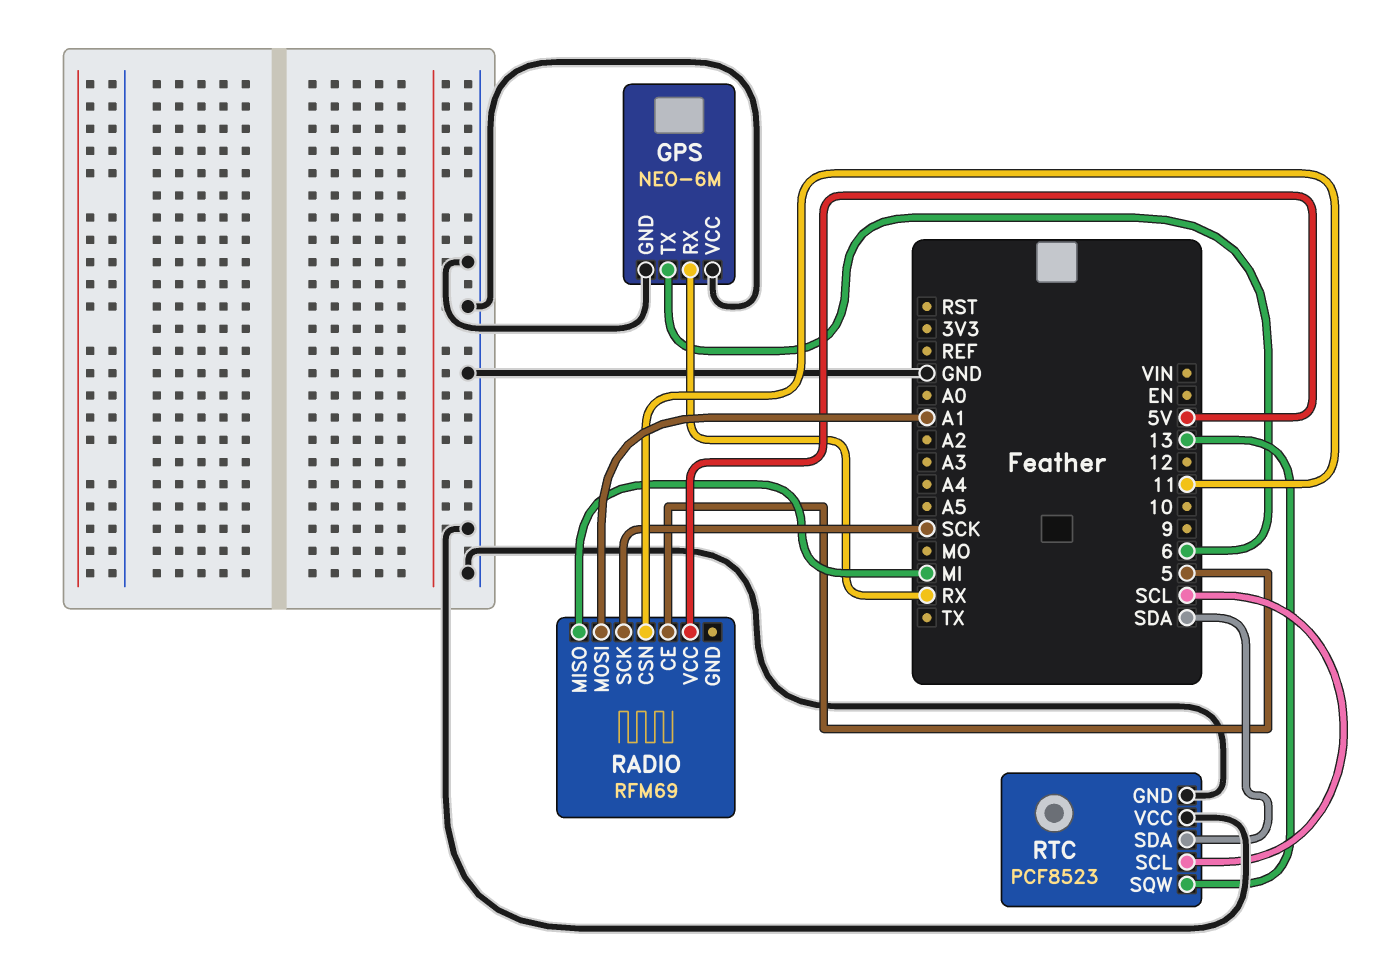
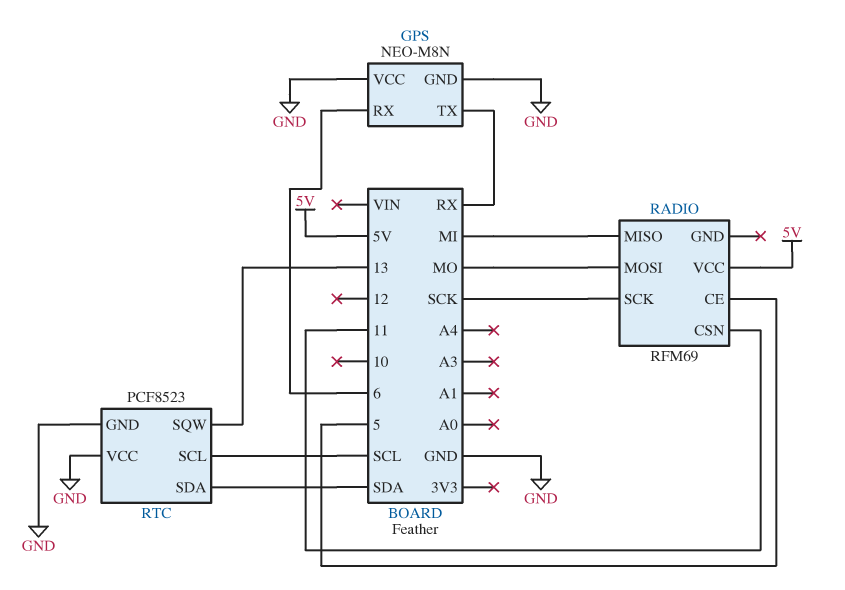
GPS: NEO-6M -> NEO-M8N
GPS pin RX: RX -> 6
GPS pin TX: 6 -> RX
RADIO pin MOSI: A1 -> MO

